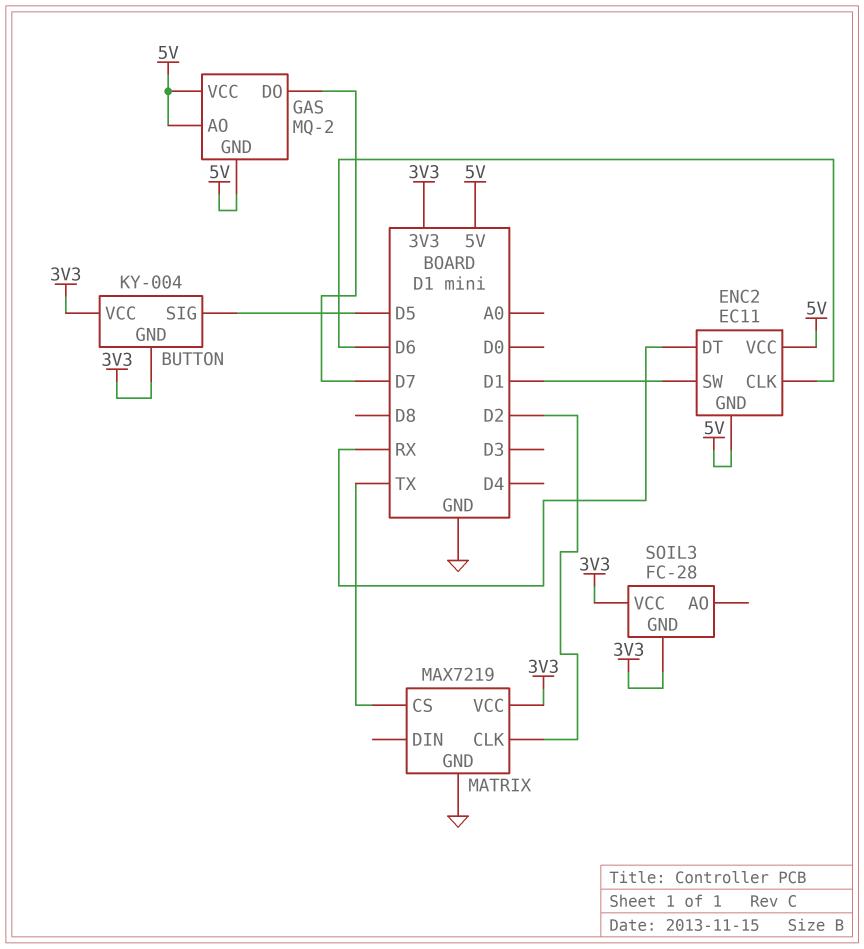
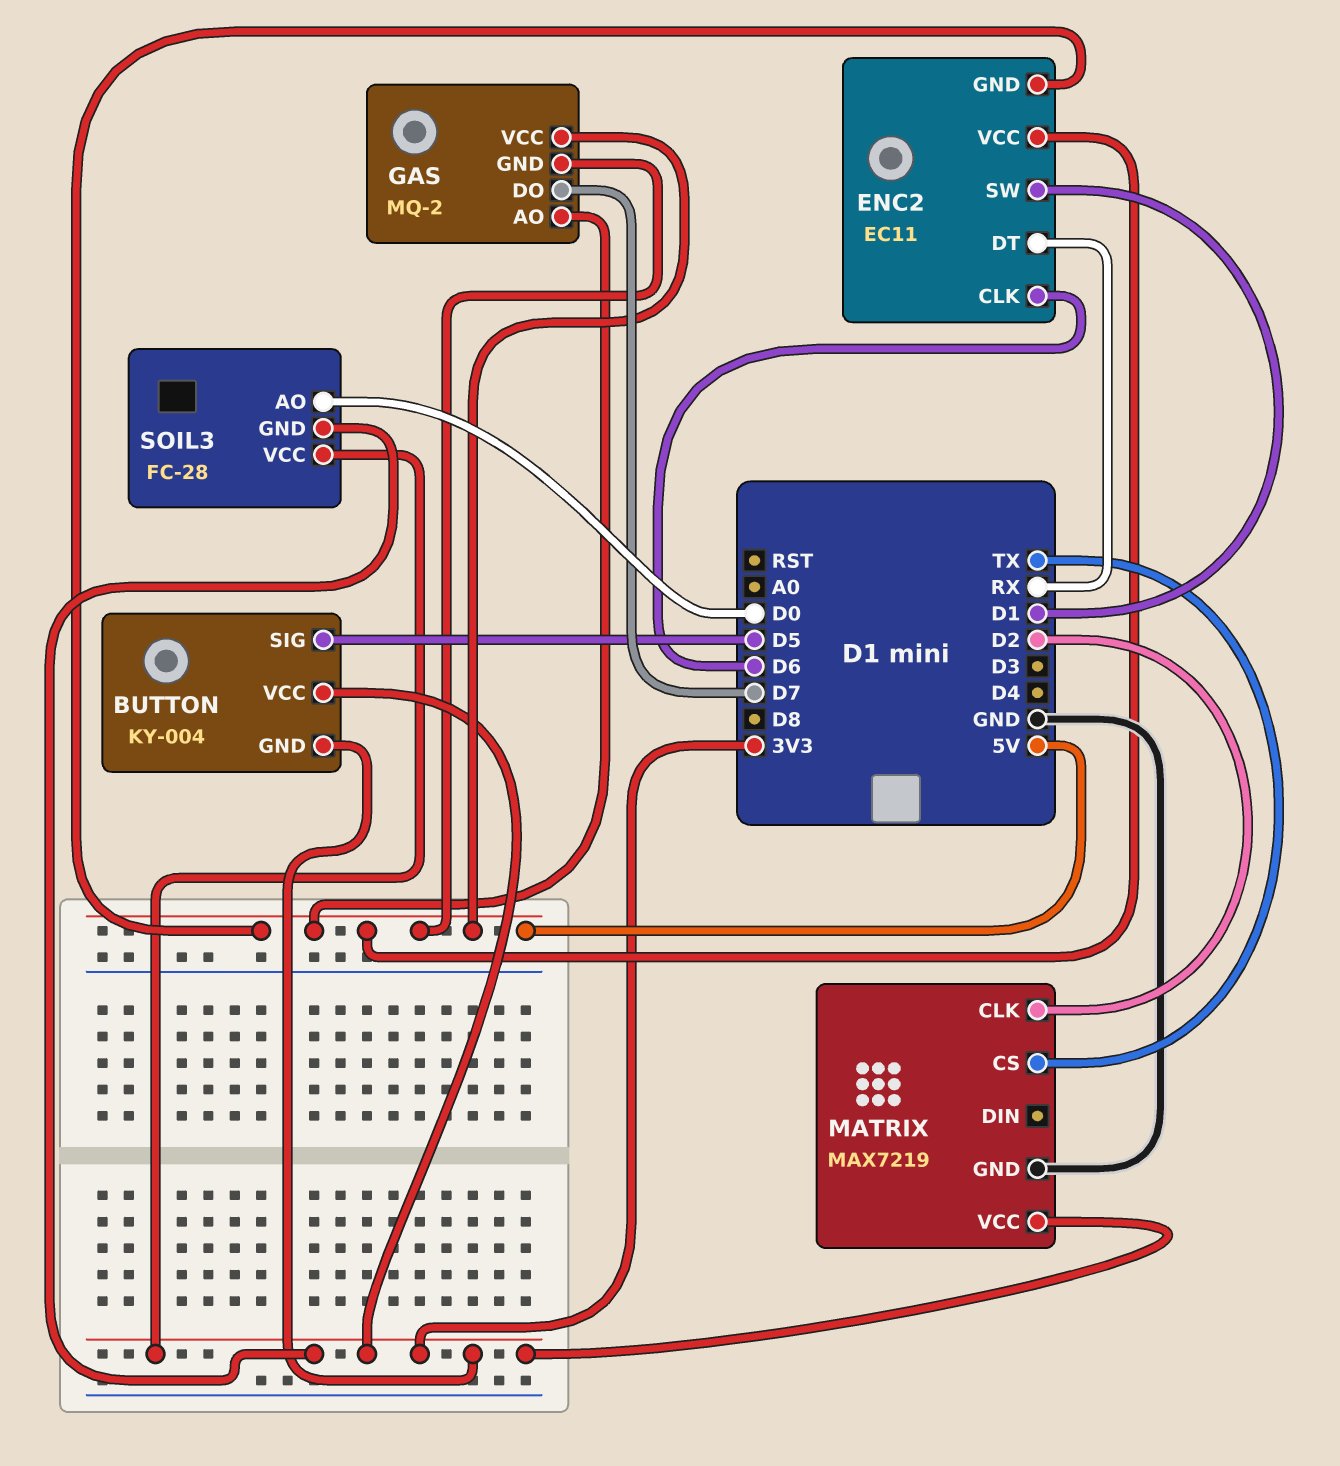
SOIL3 pin AO: none -> D0

